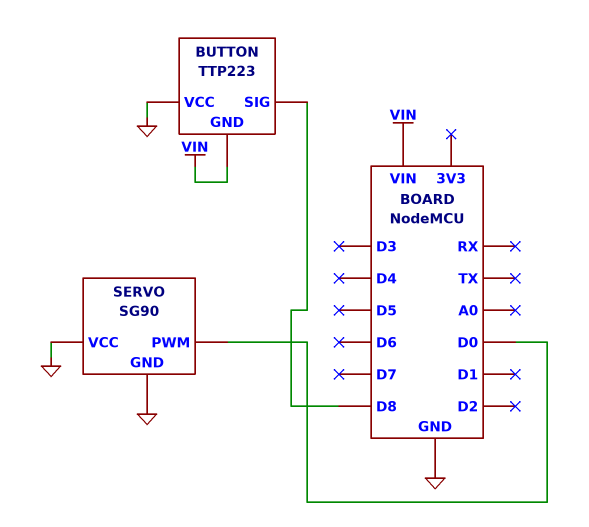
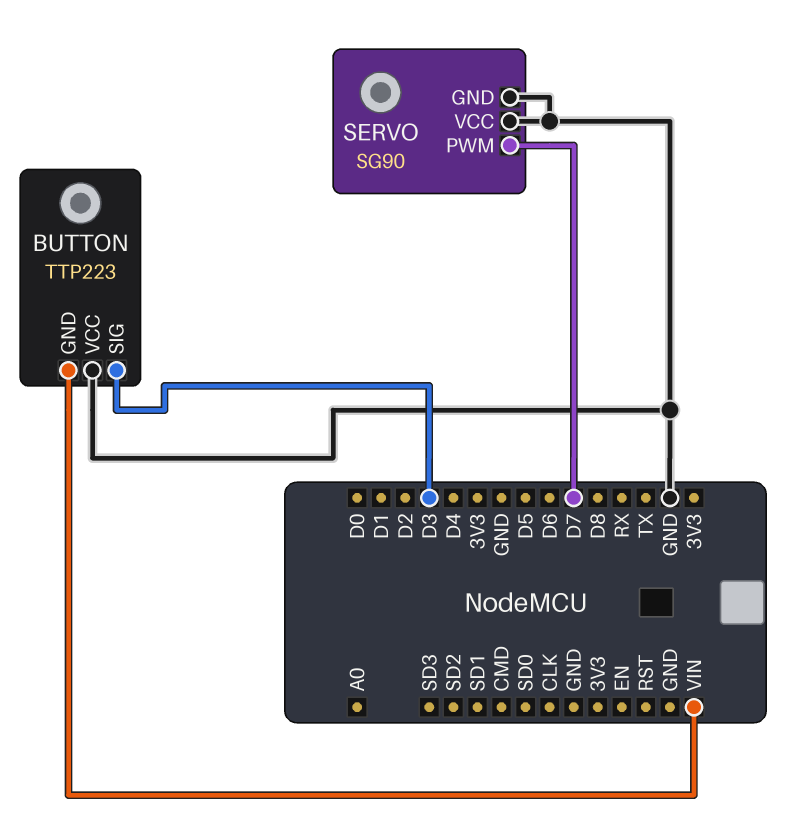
BUTTON pin SIG: D8 -> D3
SERVO pin PWM: D0 -> D7

